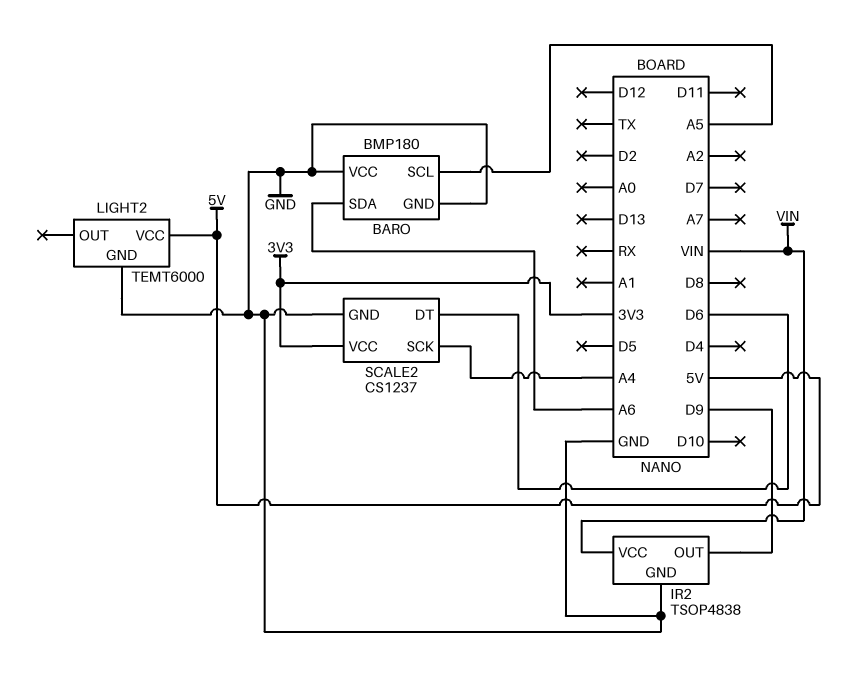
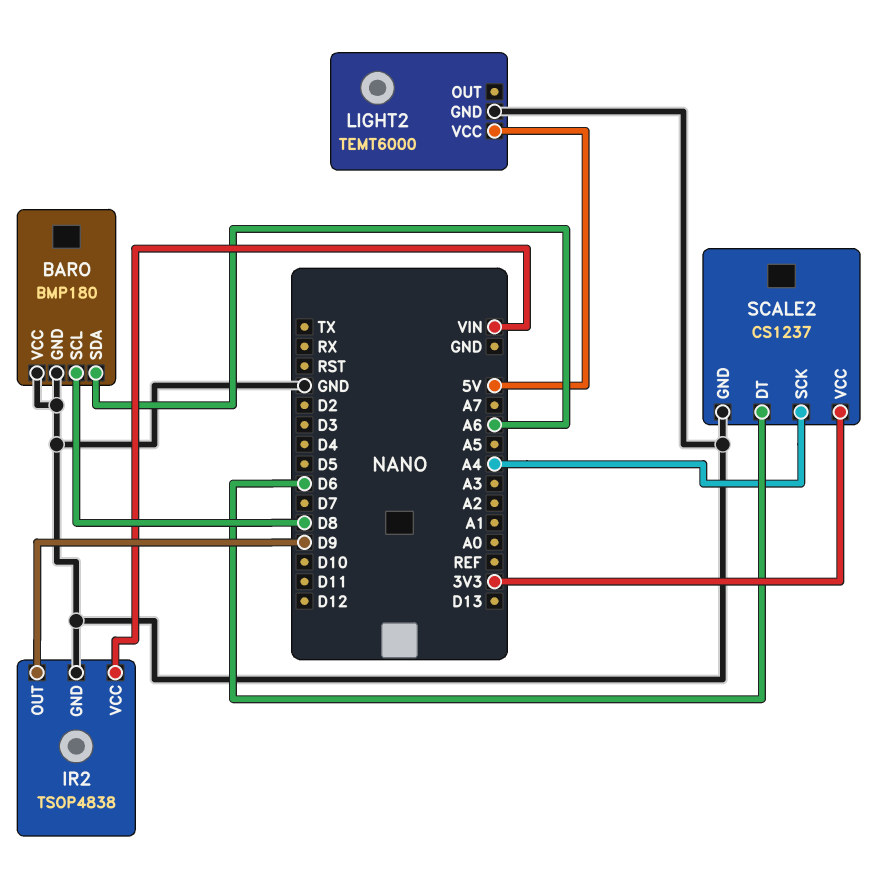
BARO pin SCL: A5 -> D8

